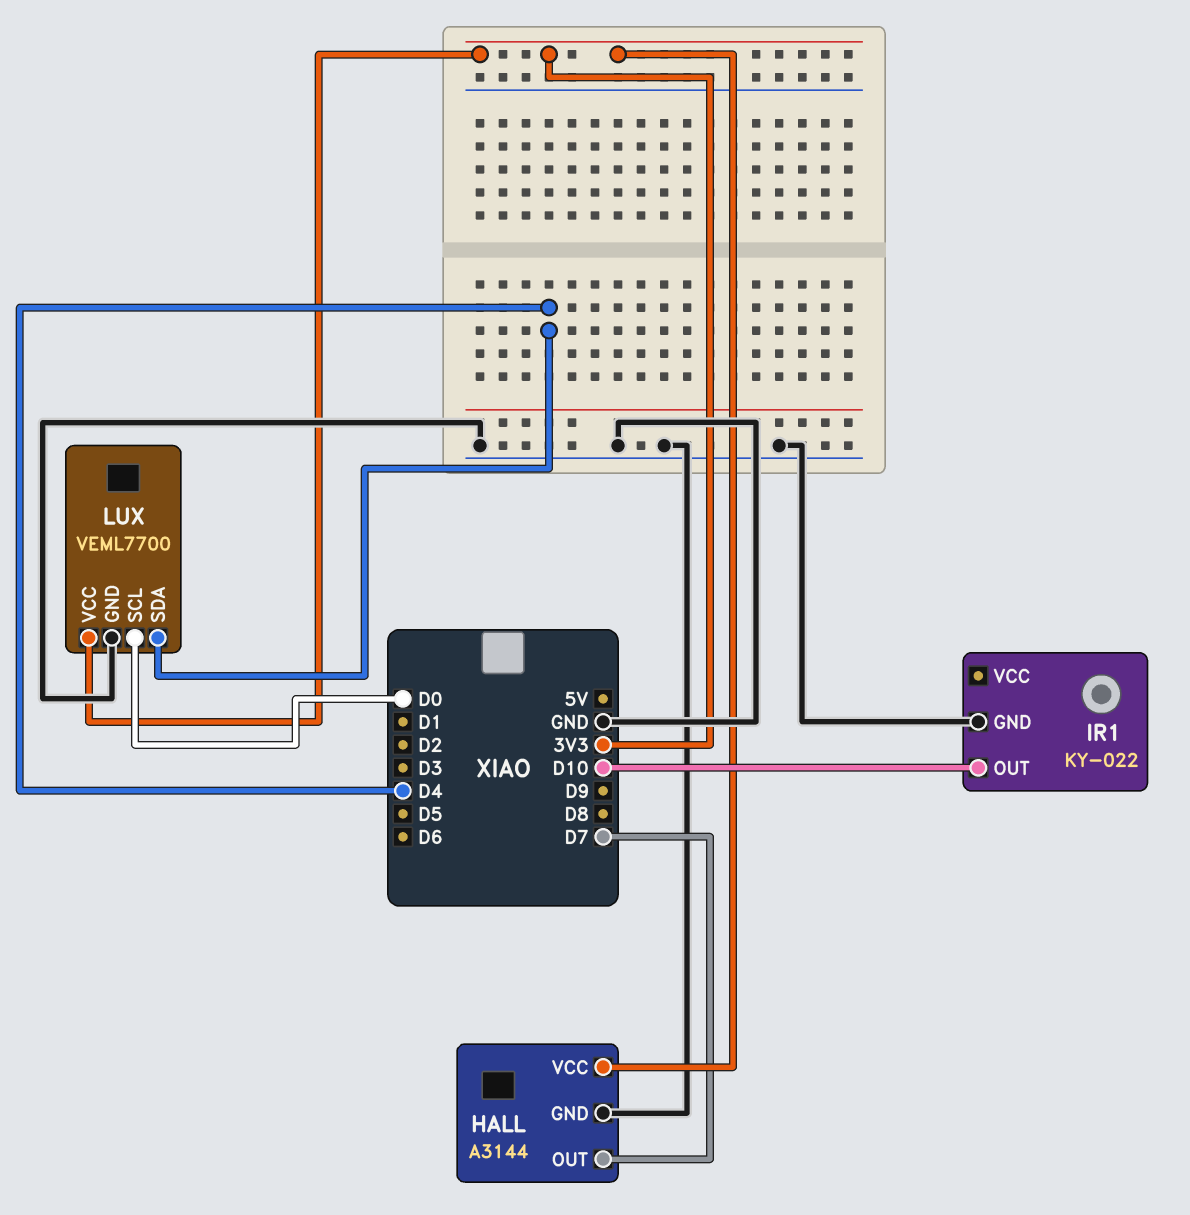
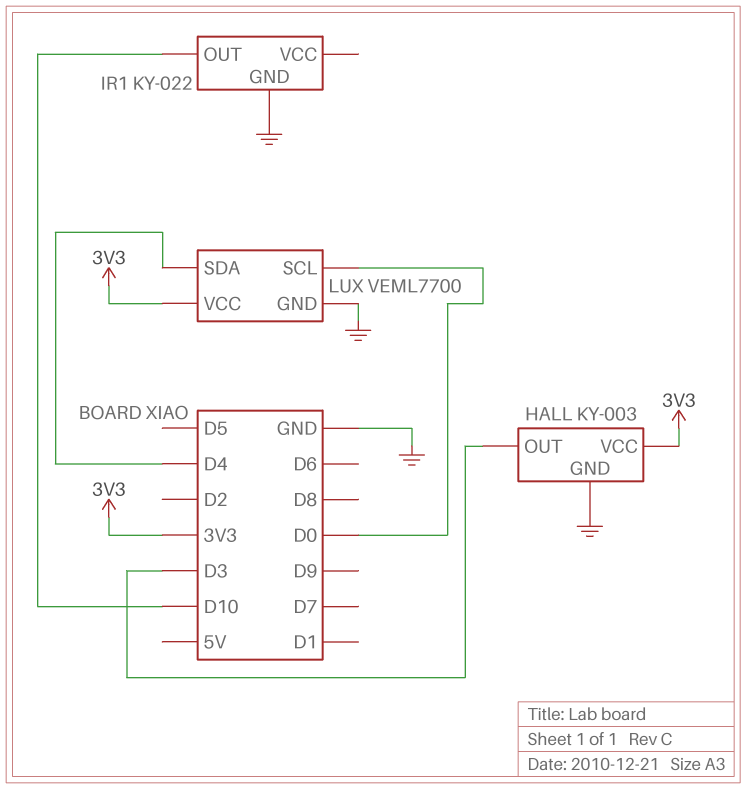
HALL: A3144 -> KY-003
HALL pin OUT: D7 -> D3

